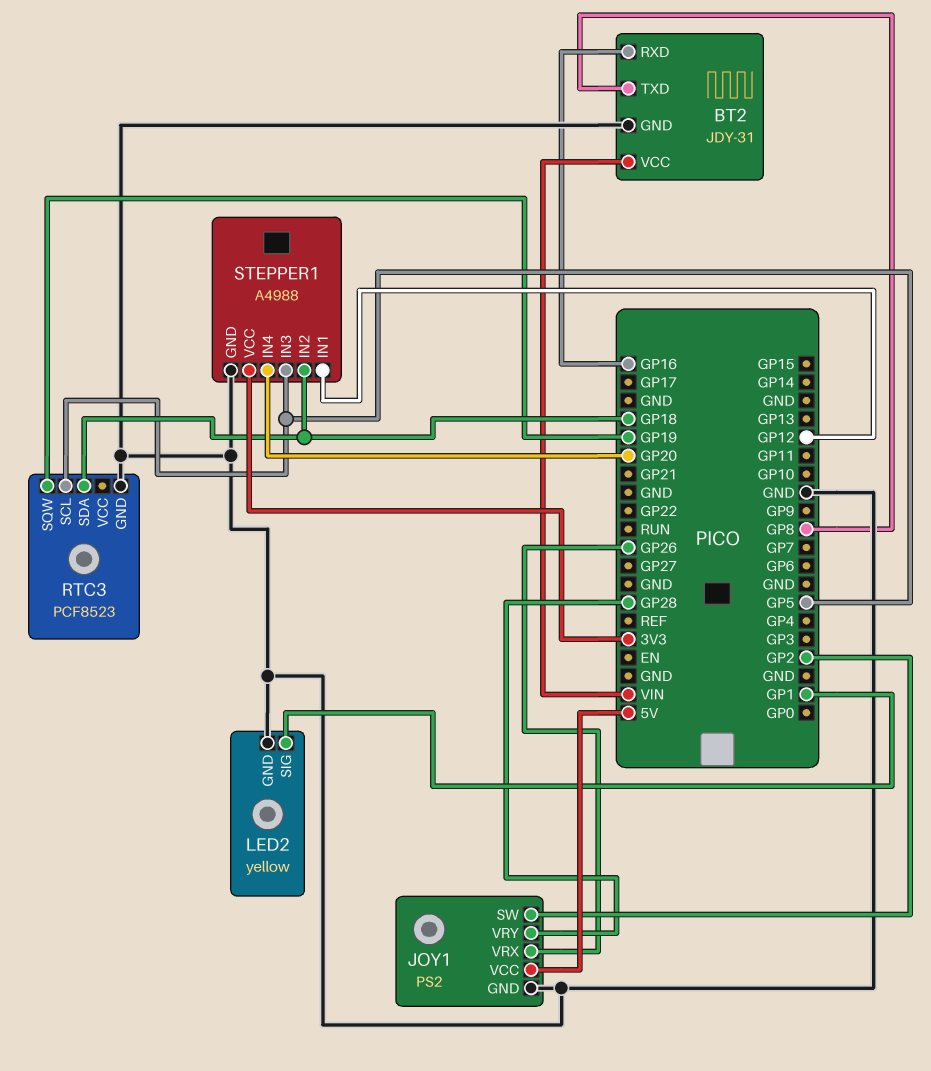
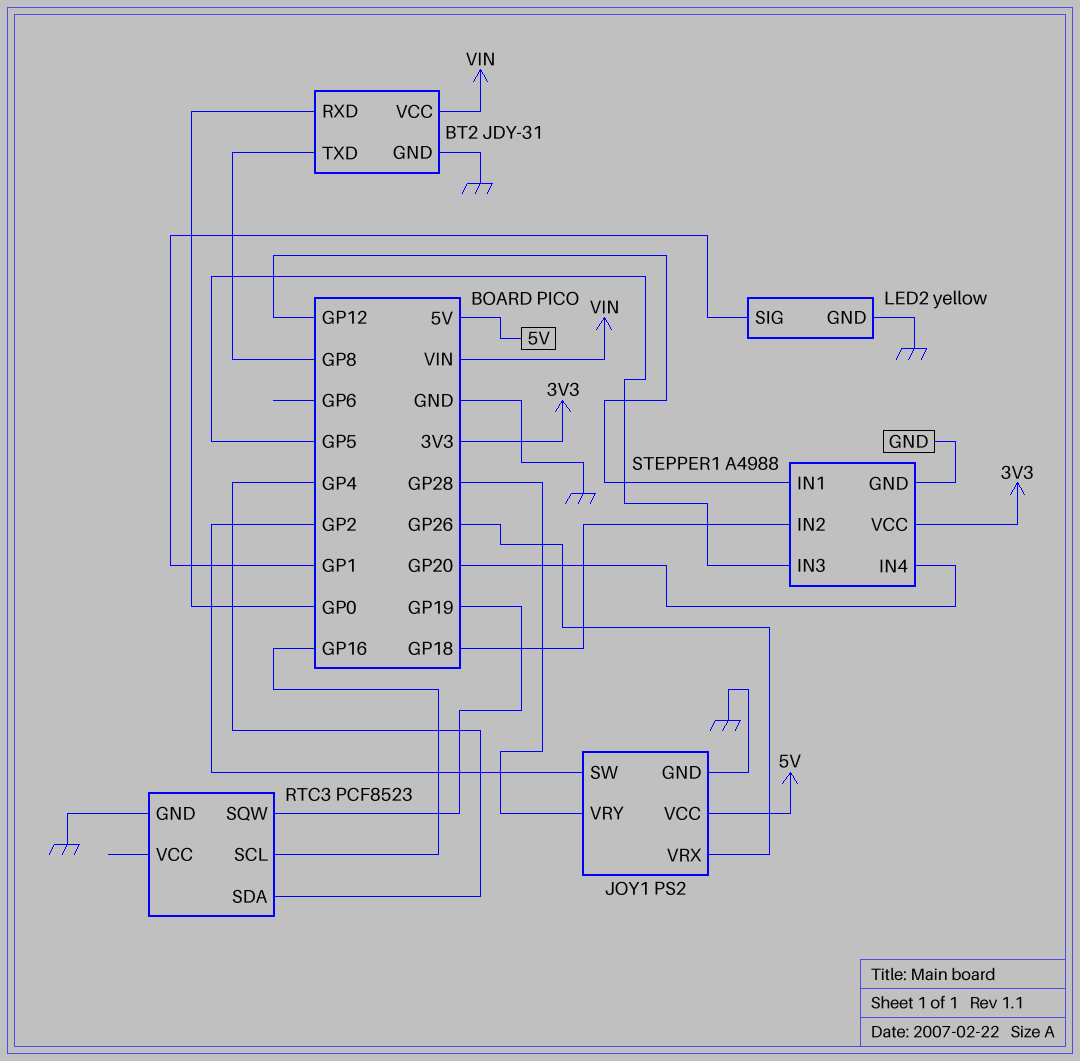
BT2 pin RXD: GP16 -> GP0
RTC3 pin SCL: GP5 -> GP16
RTC3 pin SDA: GP18 -> GP4

